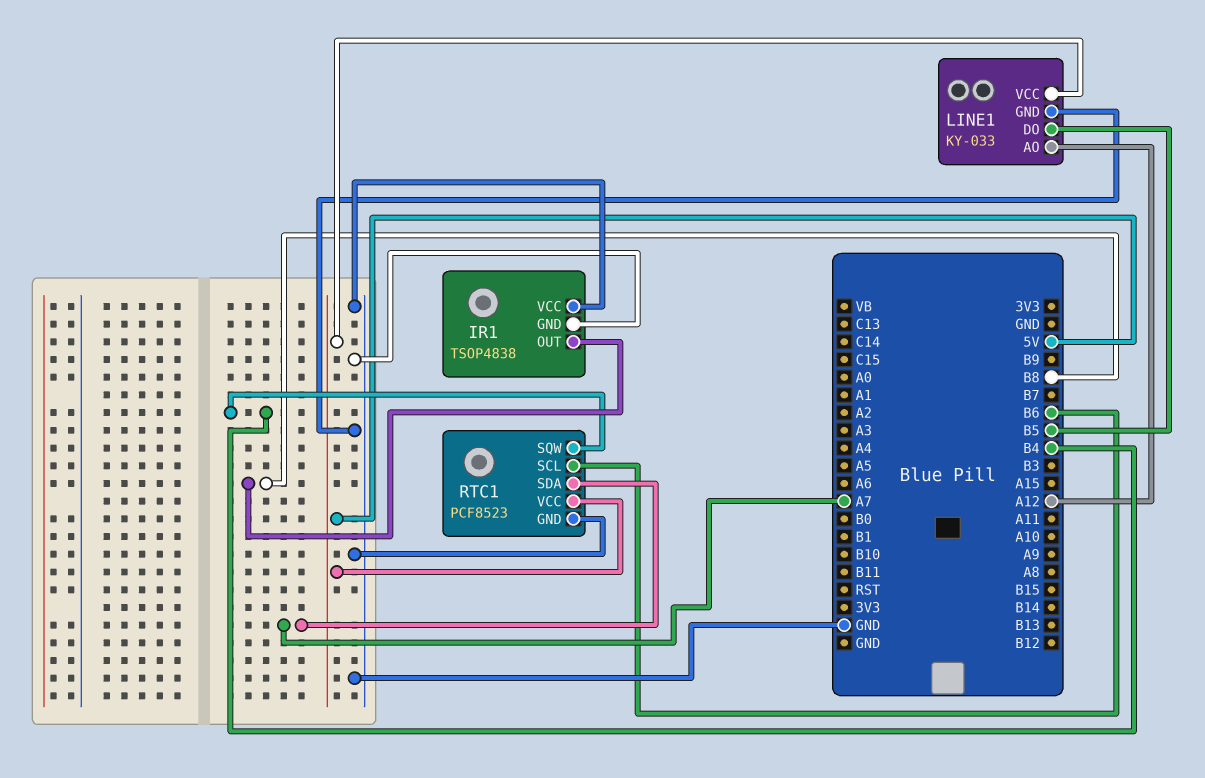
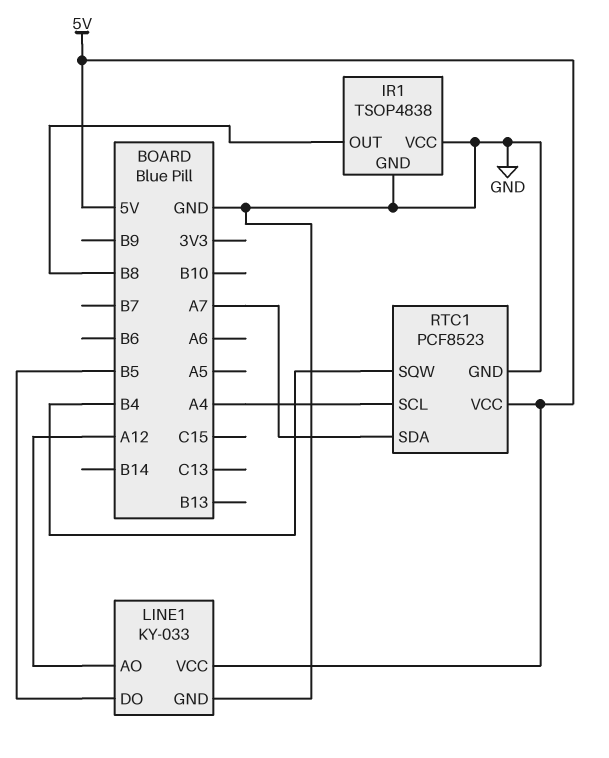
RTC1 pin SCL: B6 -> A4

